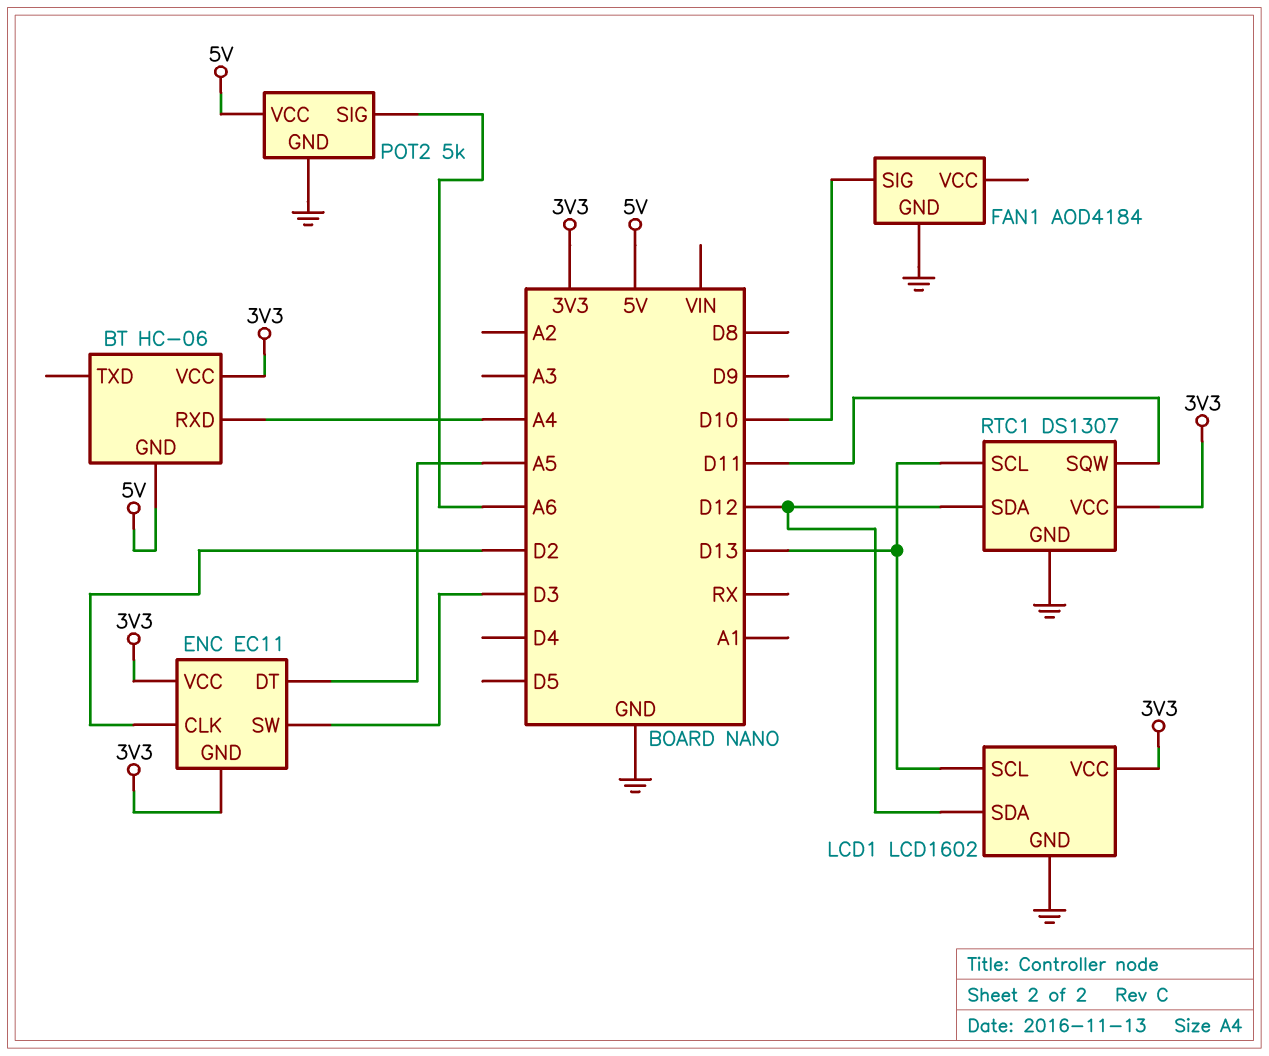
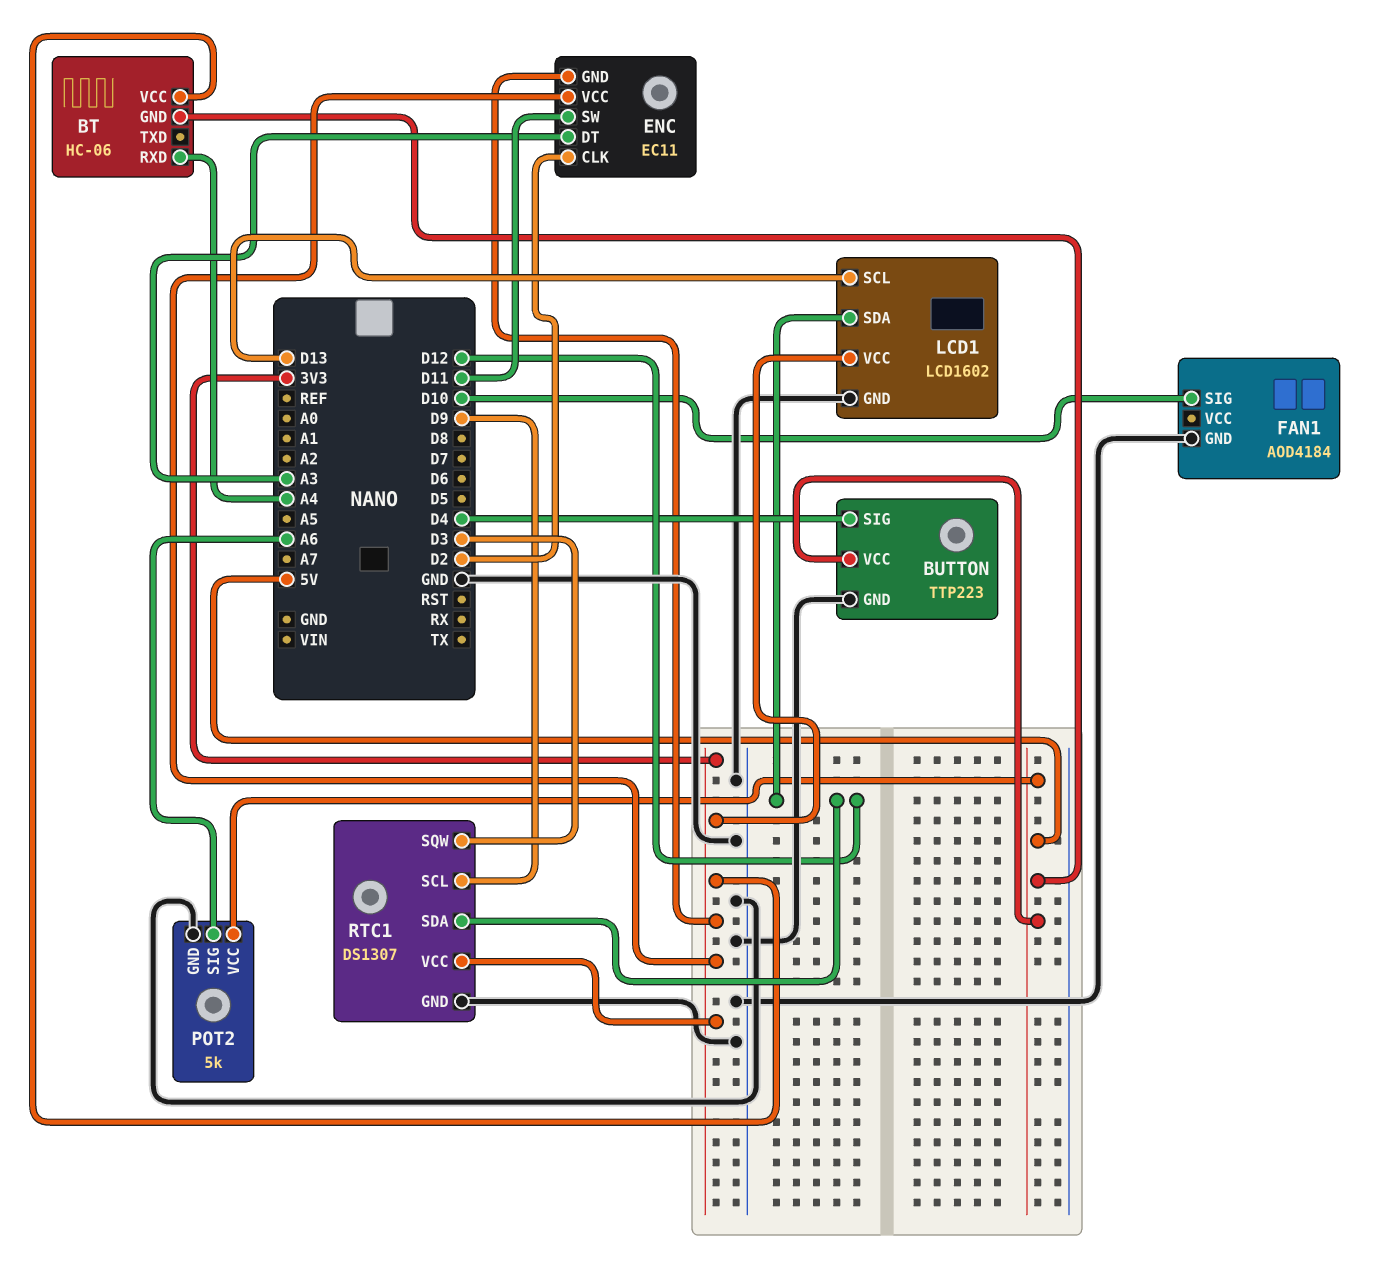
BUTTON: none -> TTP223
BUTTON pin GND: none -> GND
BUTTON pin SIG: none -> D4
BUTTON pin VCC: none -> 5V
ENC pin DT: A5 -> A3
ENC pin SW: D3 -> D11
RTC1 pin SCL: D13 -> D9
RTC1 pin SQW: D11 -> D3

